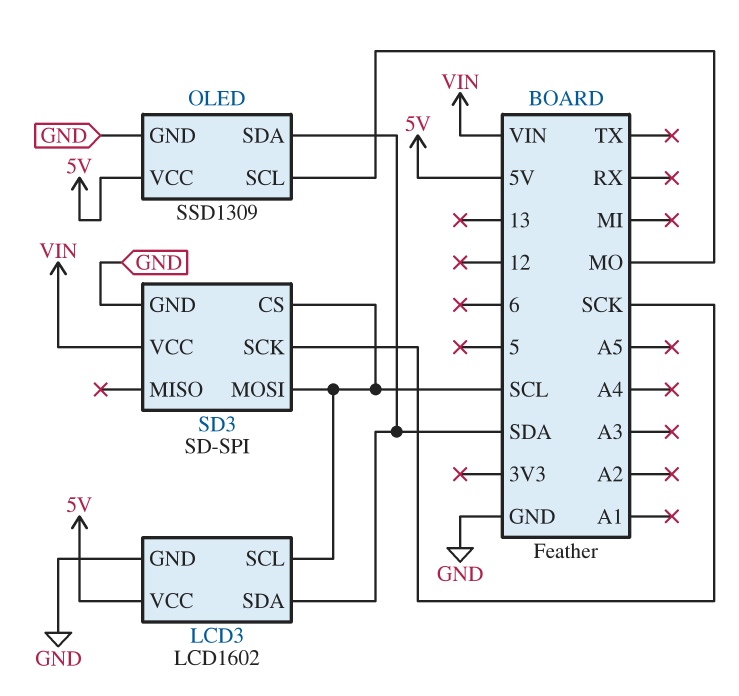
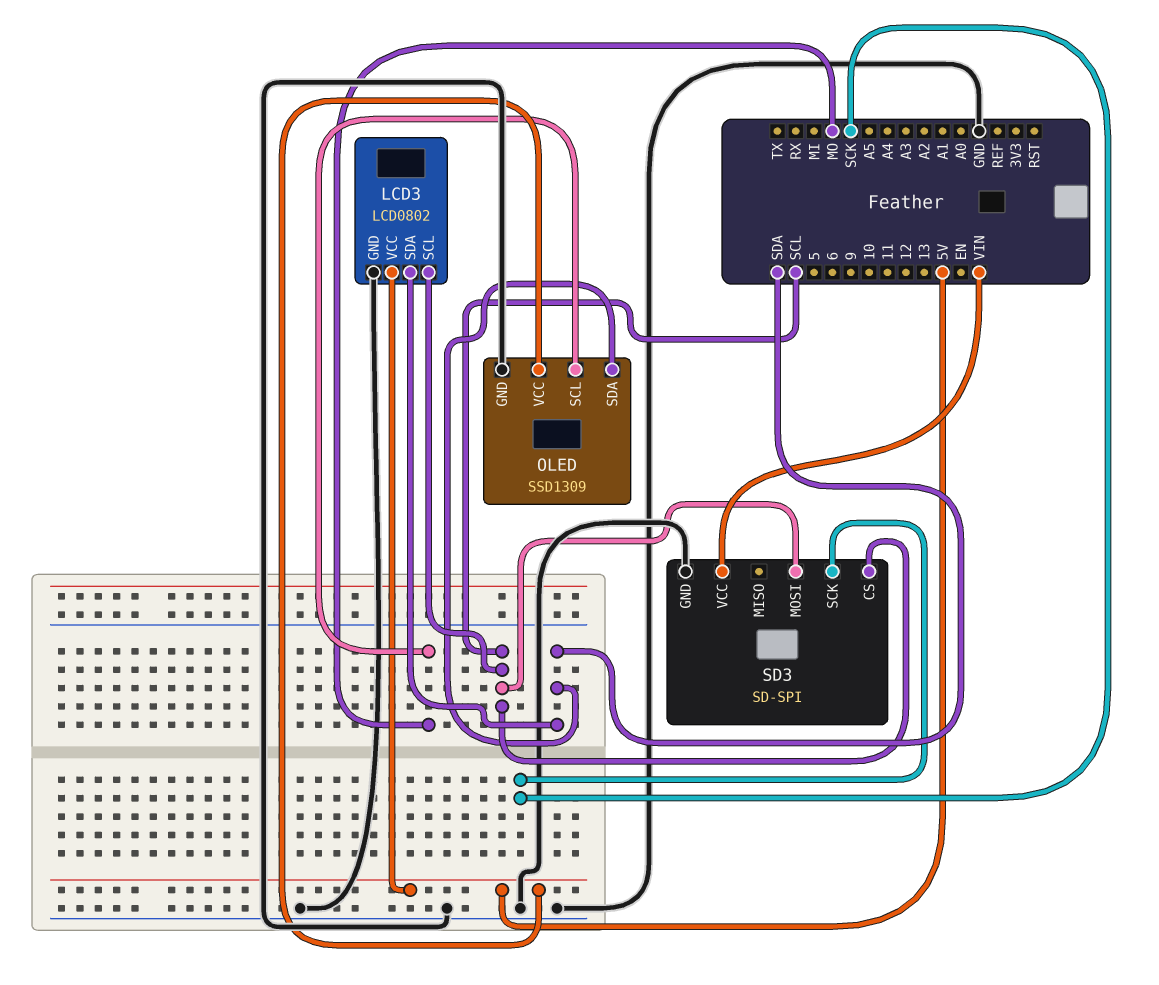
LCD3: LCD1602 -> LCD0802

